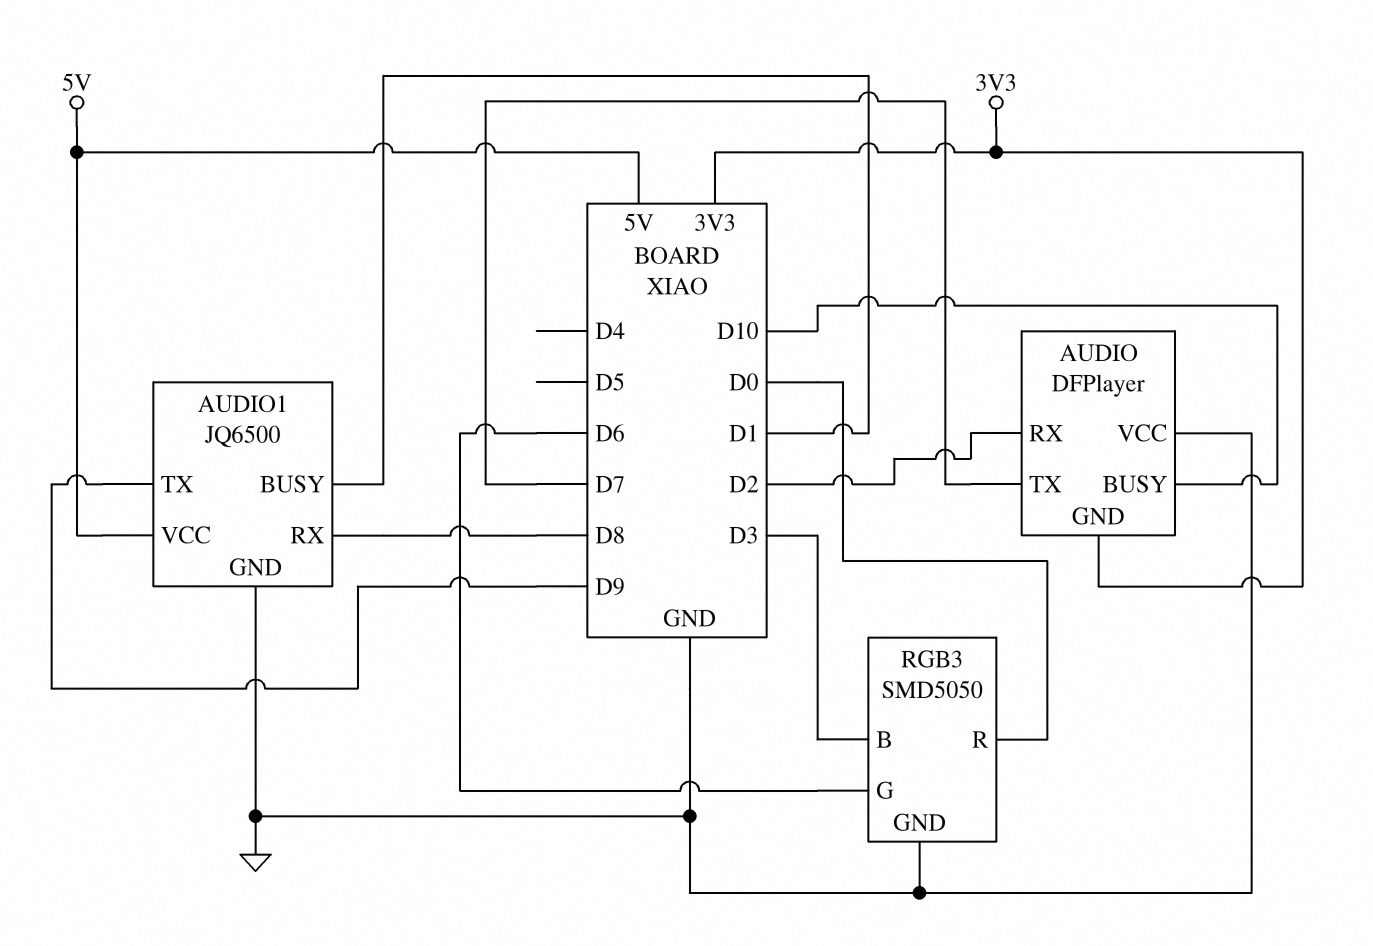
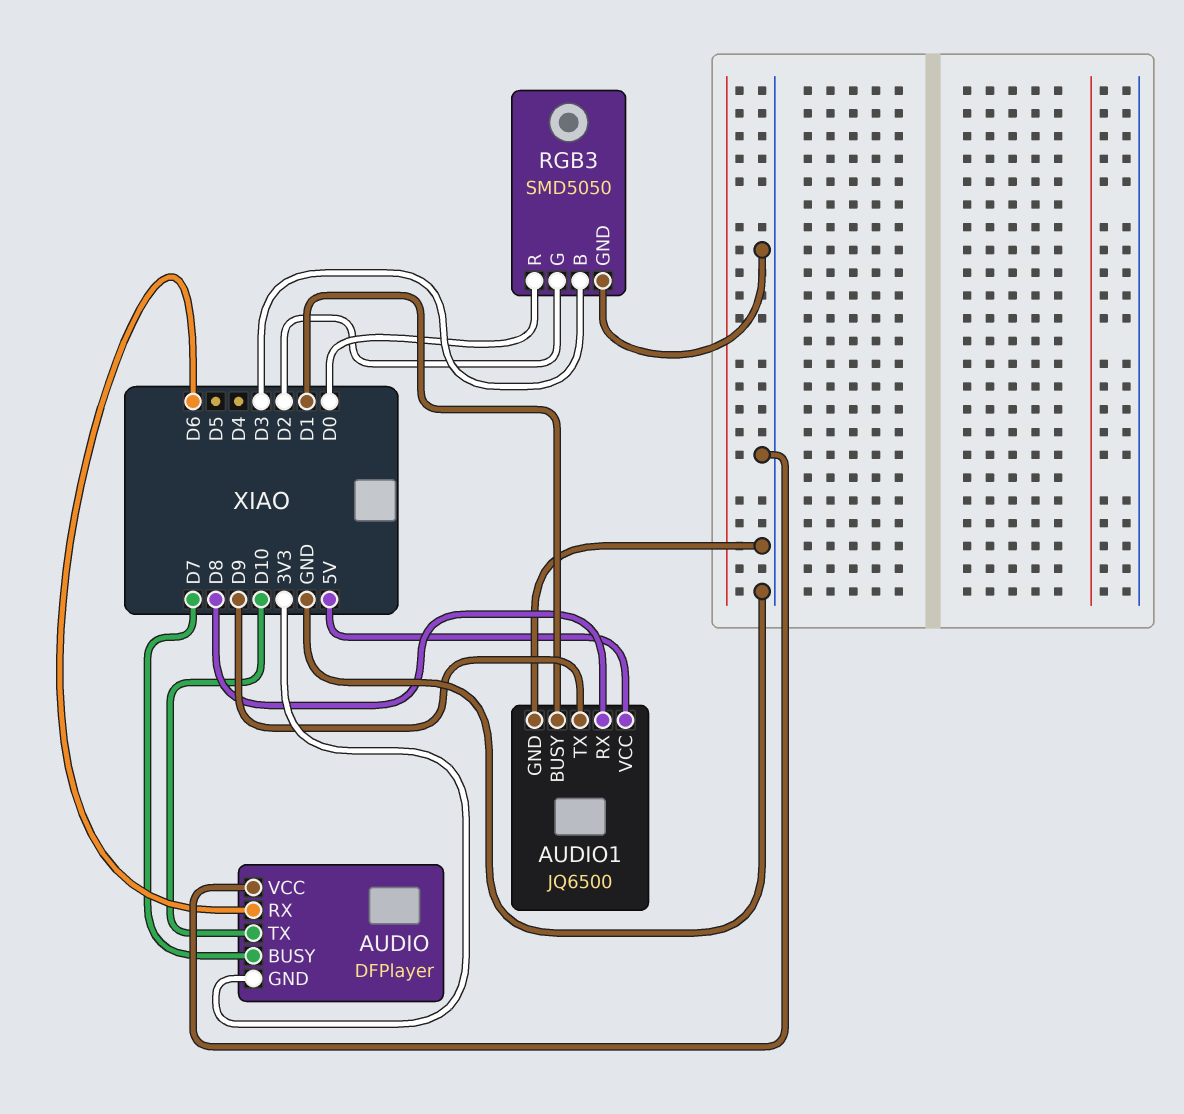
AUDIO pin BUSY: D10 -> D7
AUDIO pin RX: D2 -> D6
AUDIO pin TX: D7 -> D10
RGB3 pin G: D6 -> D2

